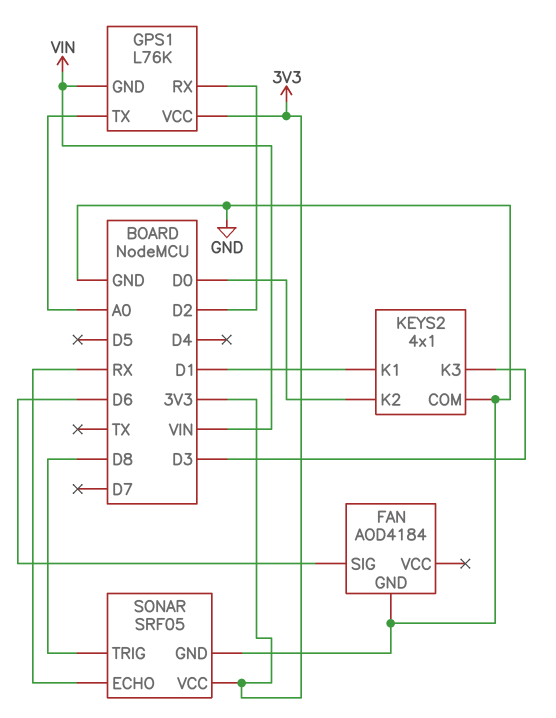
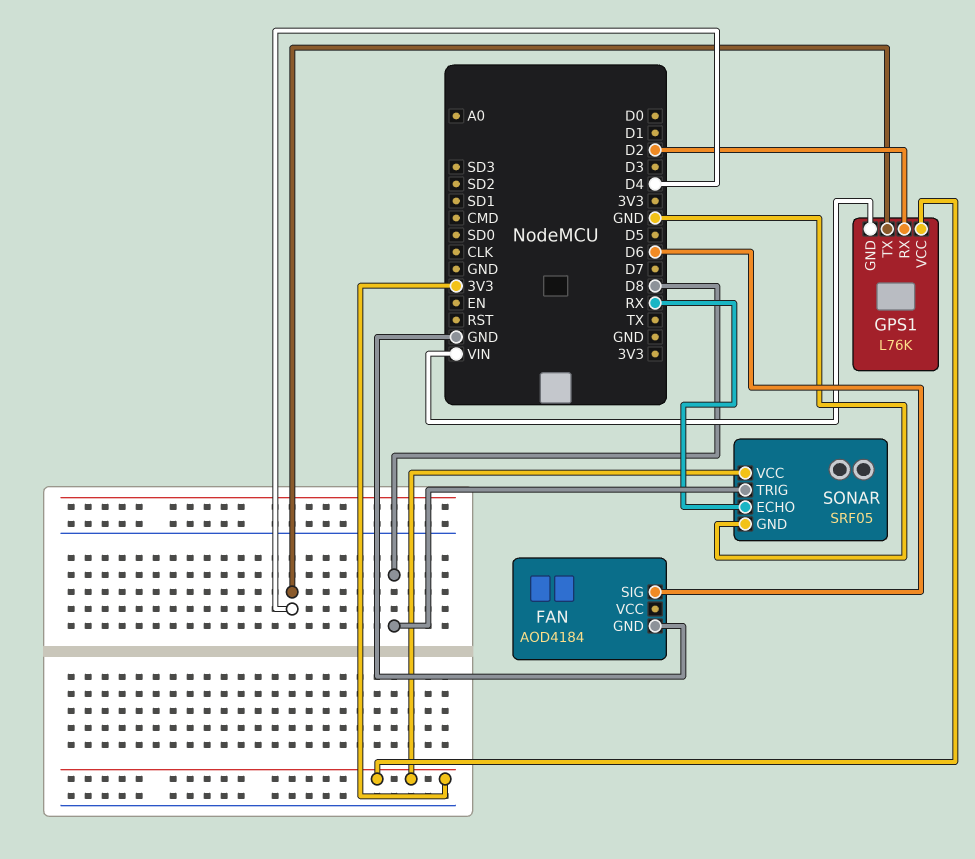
GPS1 pin TX: A0 -> D4
KEYS2: 4x1 -> none
KEYS2 pin COM: GND -> none
KEYS2 pin K1: D1 -> none
KEYS2 pin K2: D0 -> none
KEYS2 pin K3: D3 -> none

